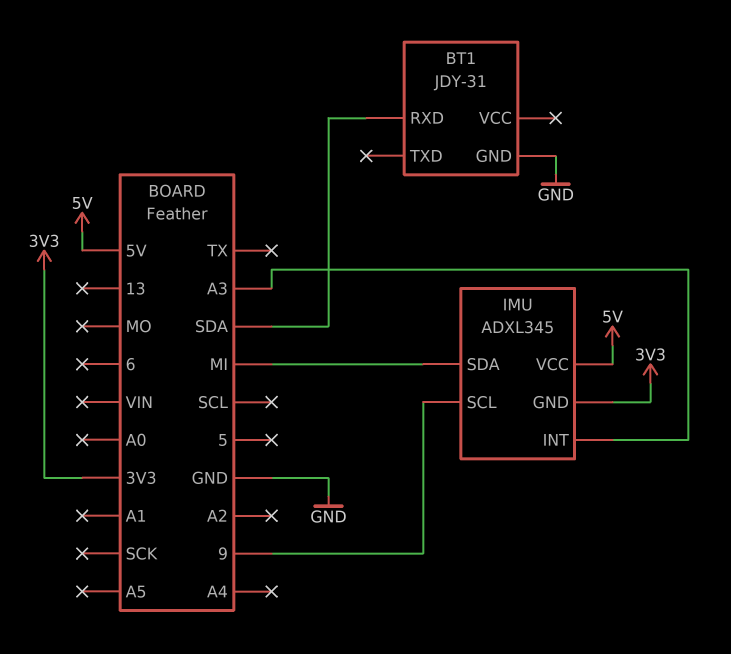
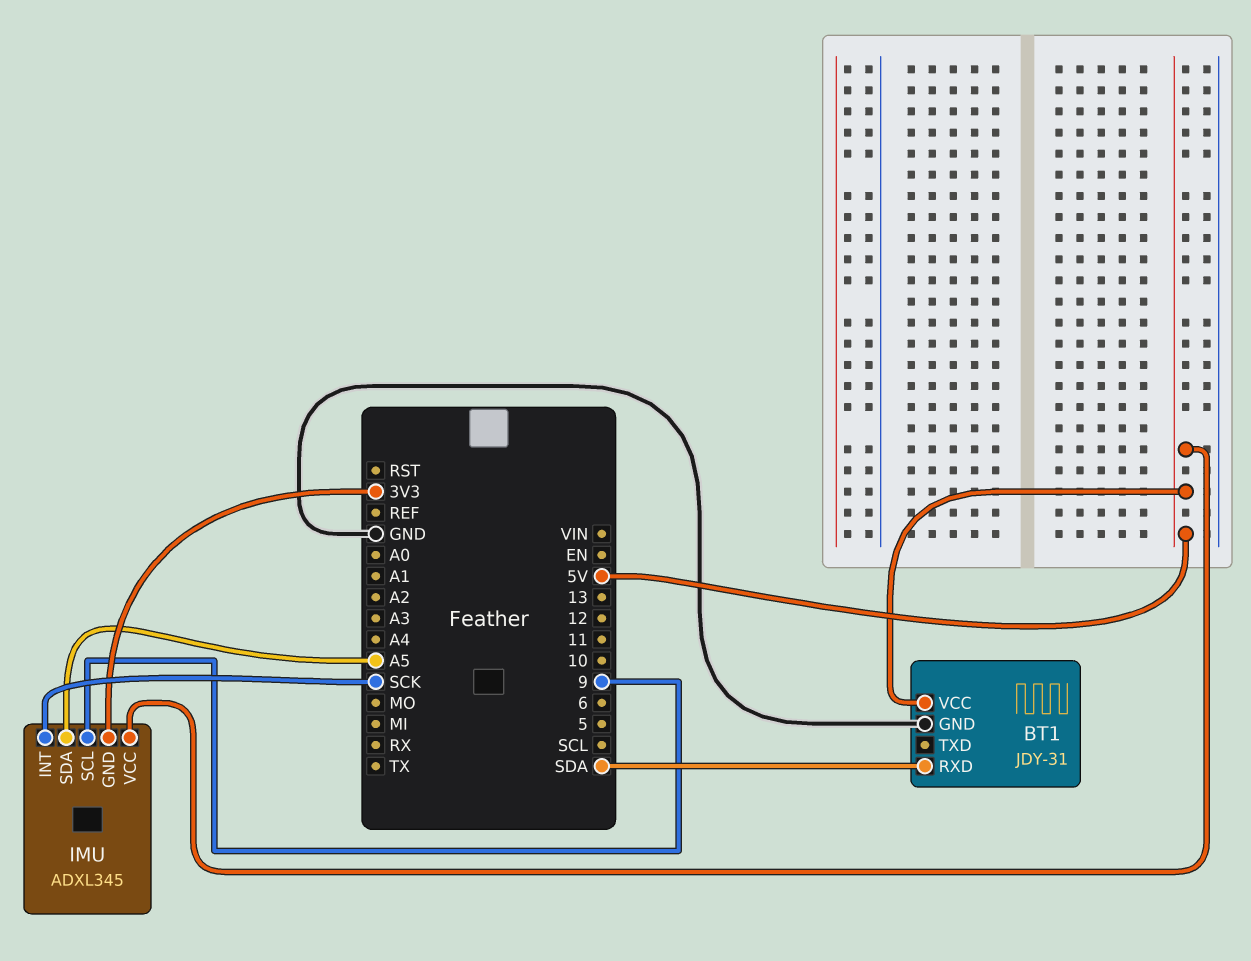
BT1 pin VCC: none -> 5V
IMU pin INT: A3 -> SCK
IMU pin SDA: MI -> A5

